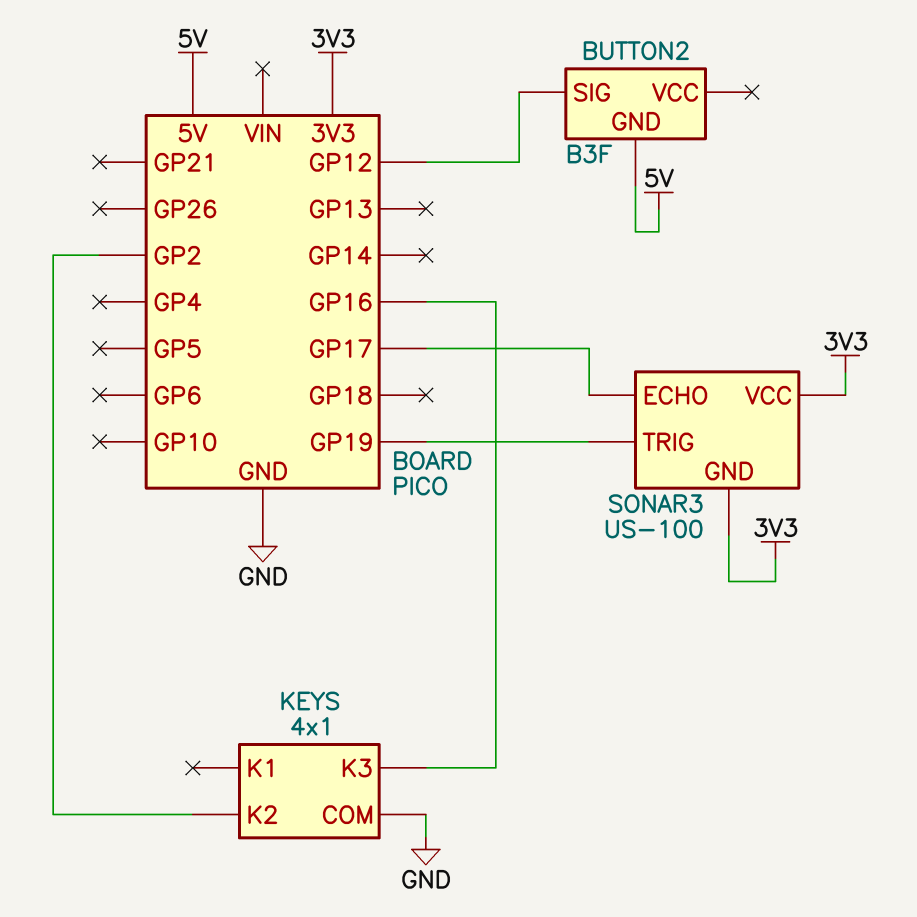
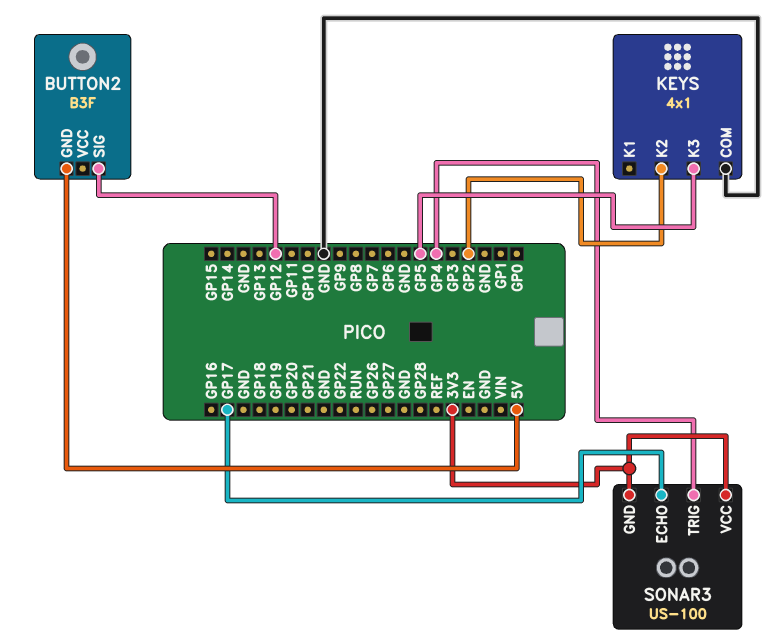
KEYS pin K3: GP16 -> GP5
SONAR3 pin TRIG: GP19 -> GP4

